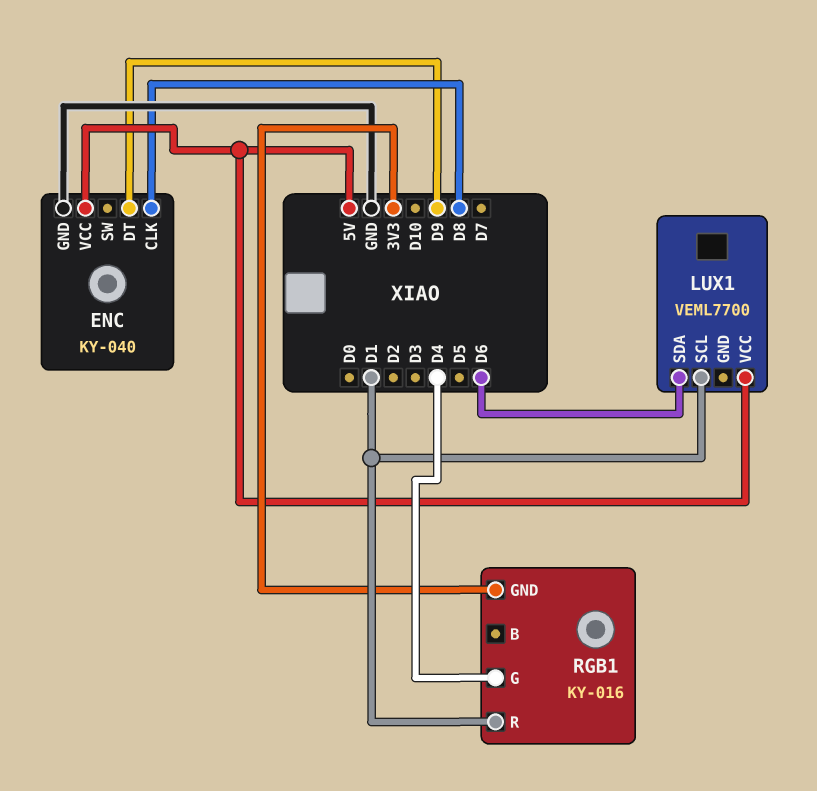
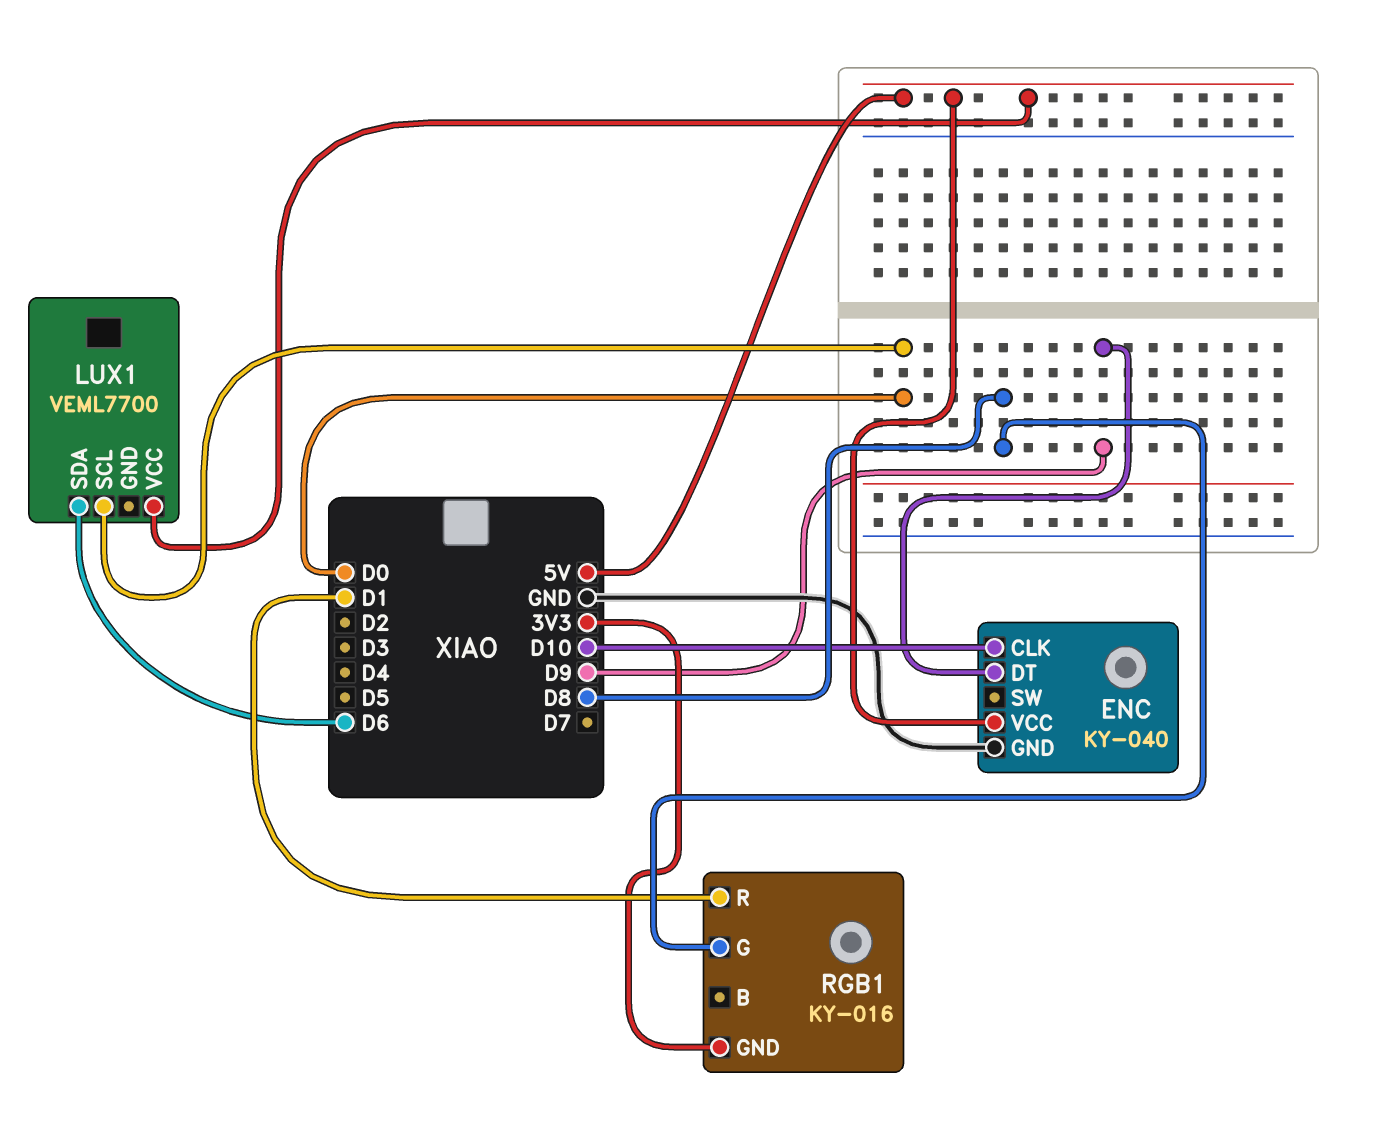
ENC pin CLK: D8 -> D10
LUX1 pin SCL: D1 -> D0
RGB1 pin G: D4 -> D8

